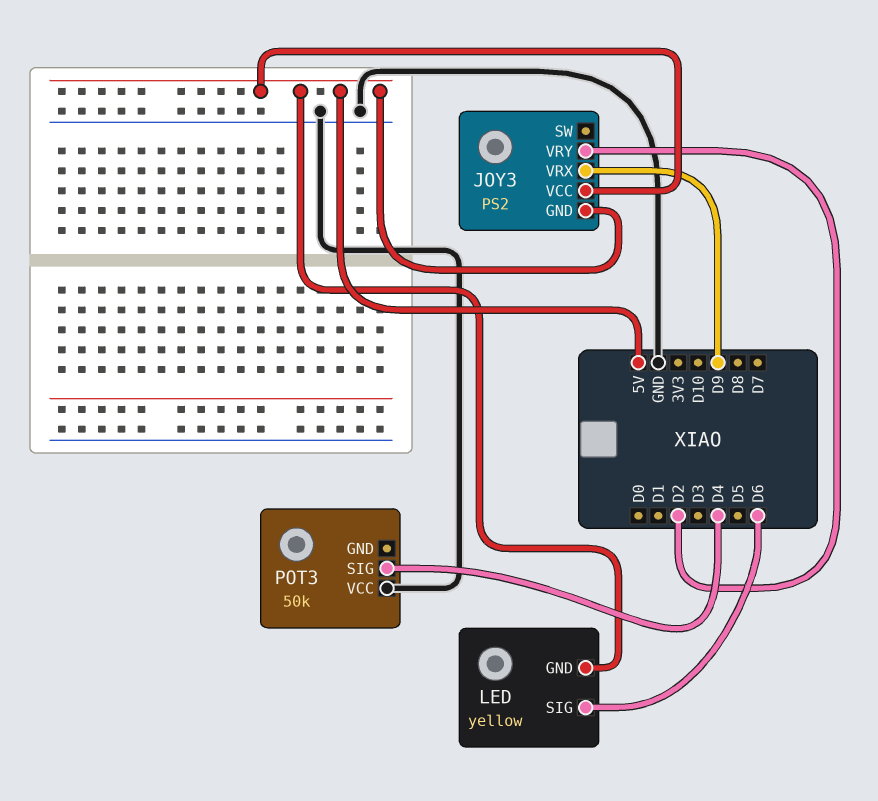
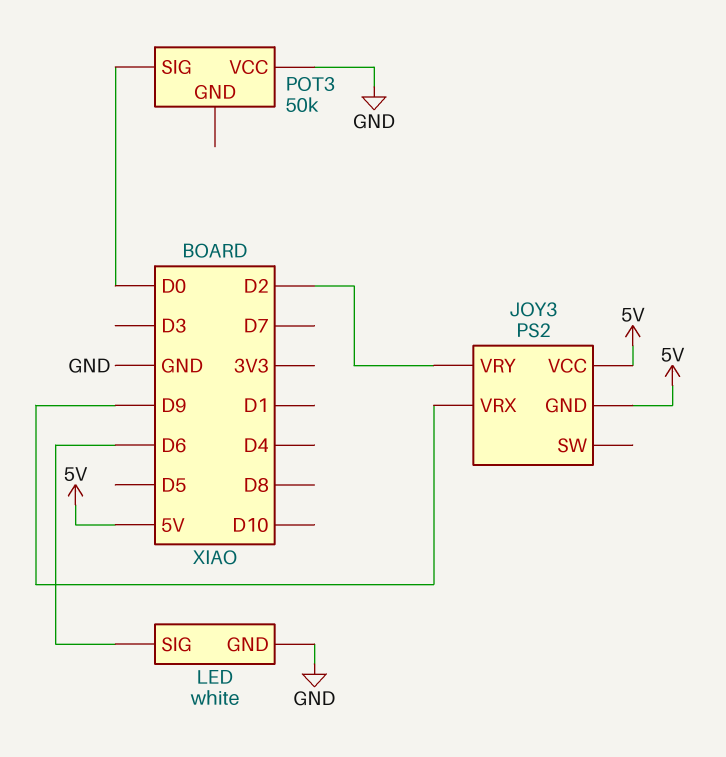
LED: yellow -> white
LED pin GND: 5V -> GND
POT3 pin SIG: D4 -> D0

